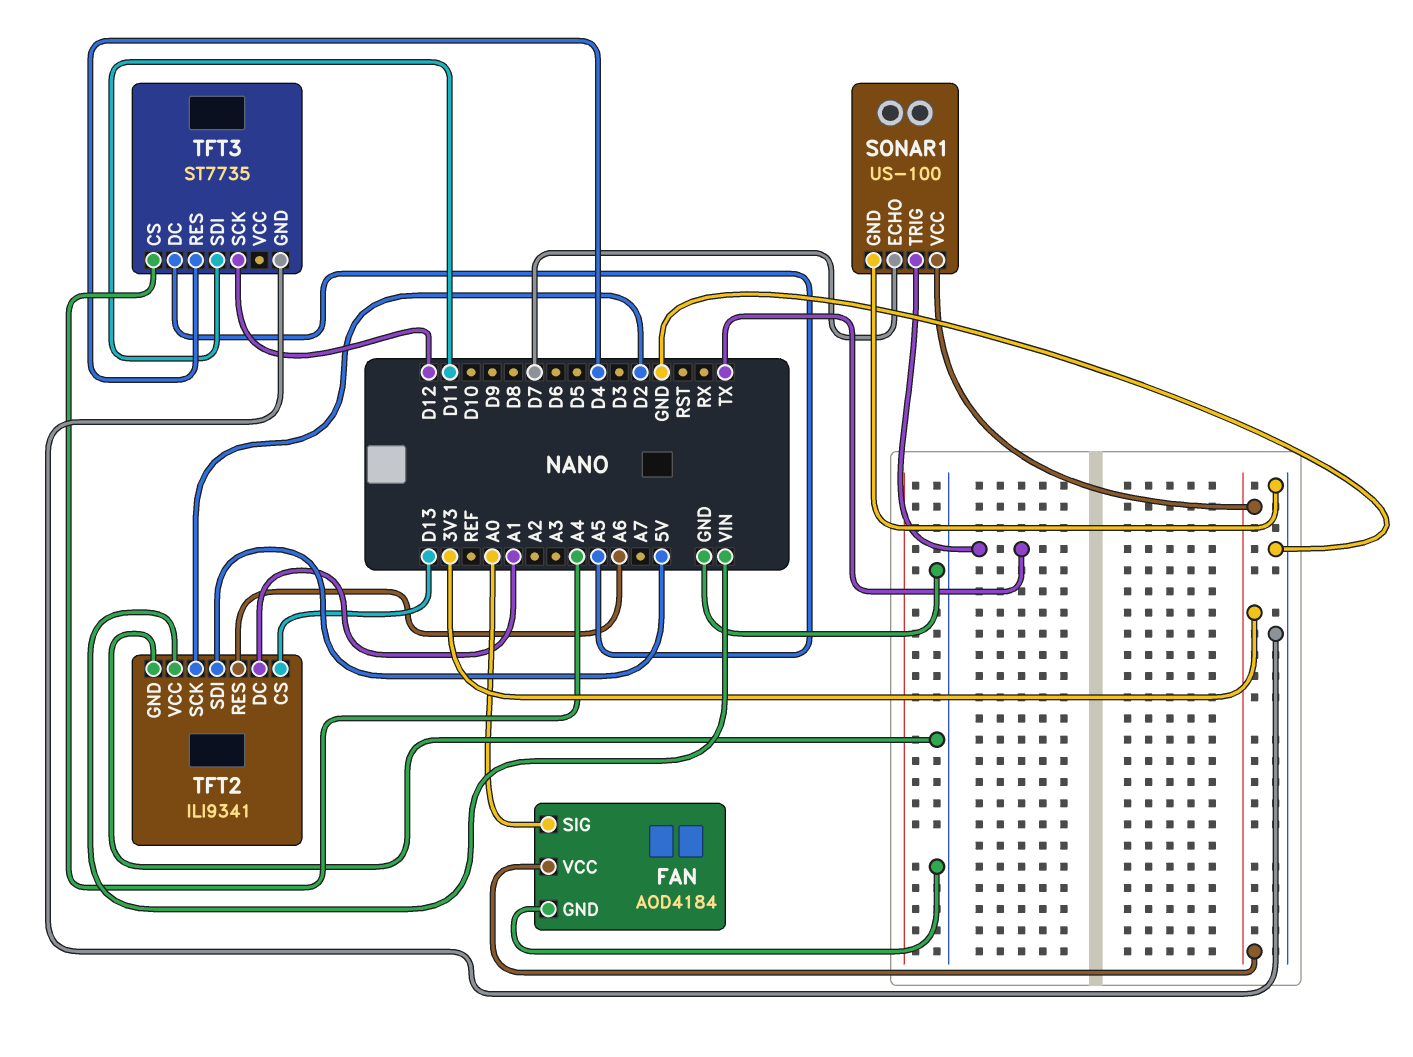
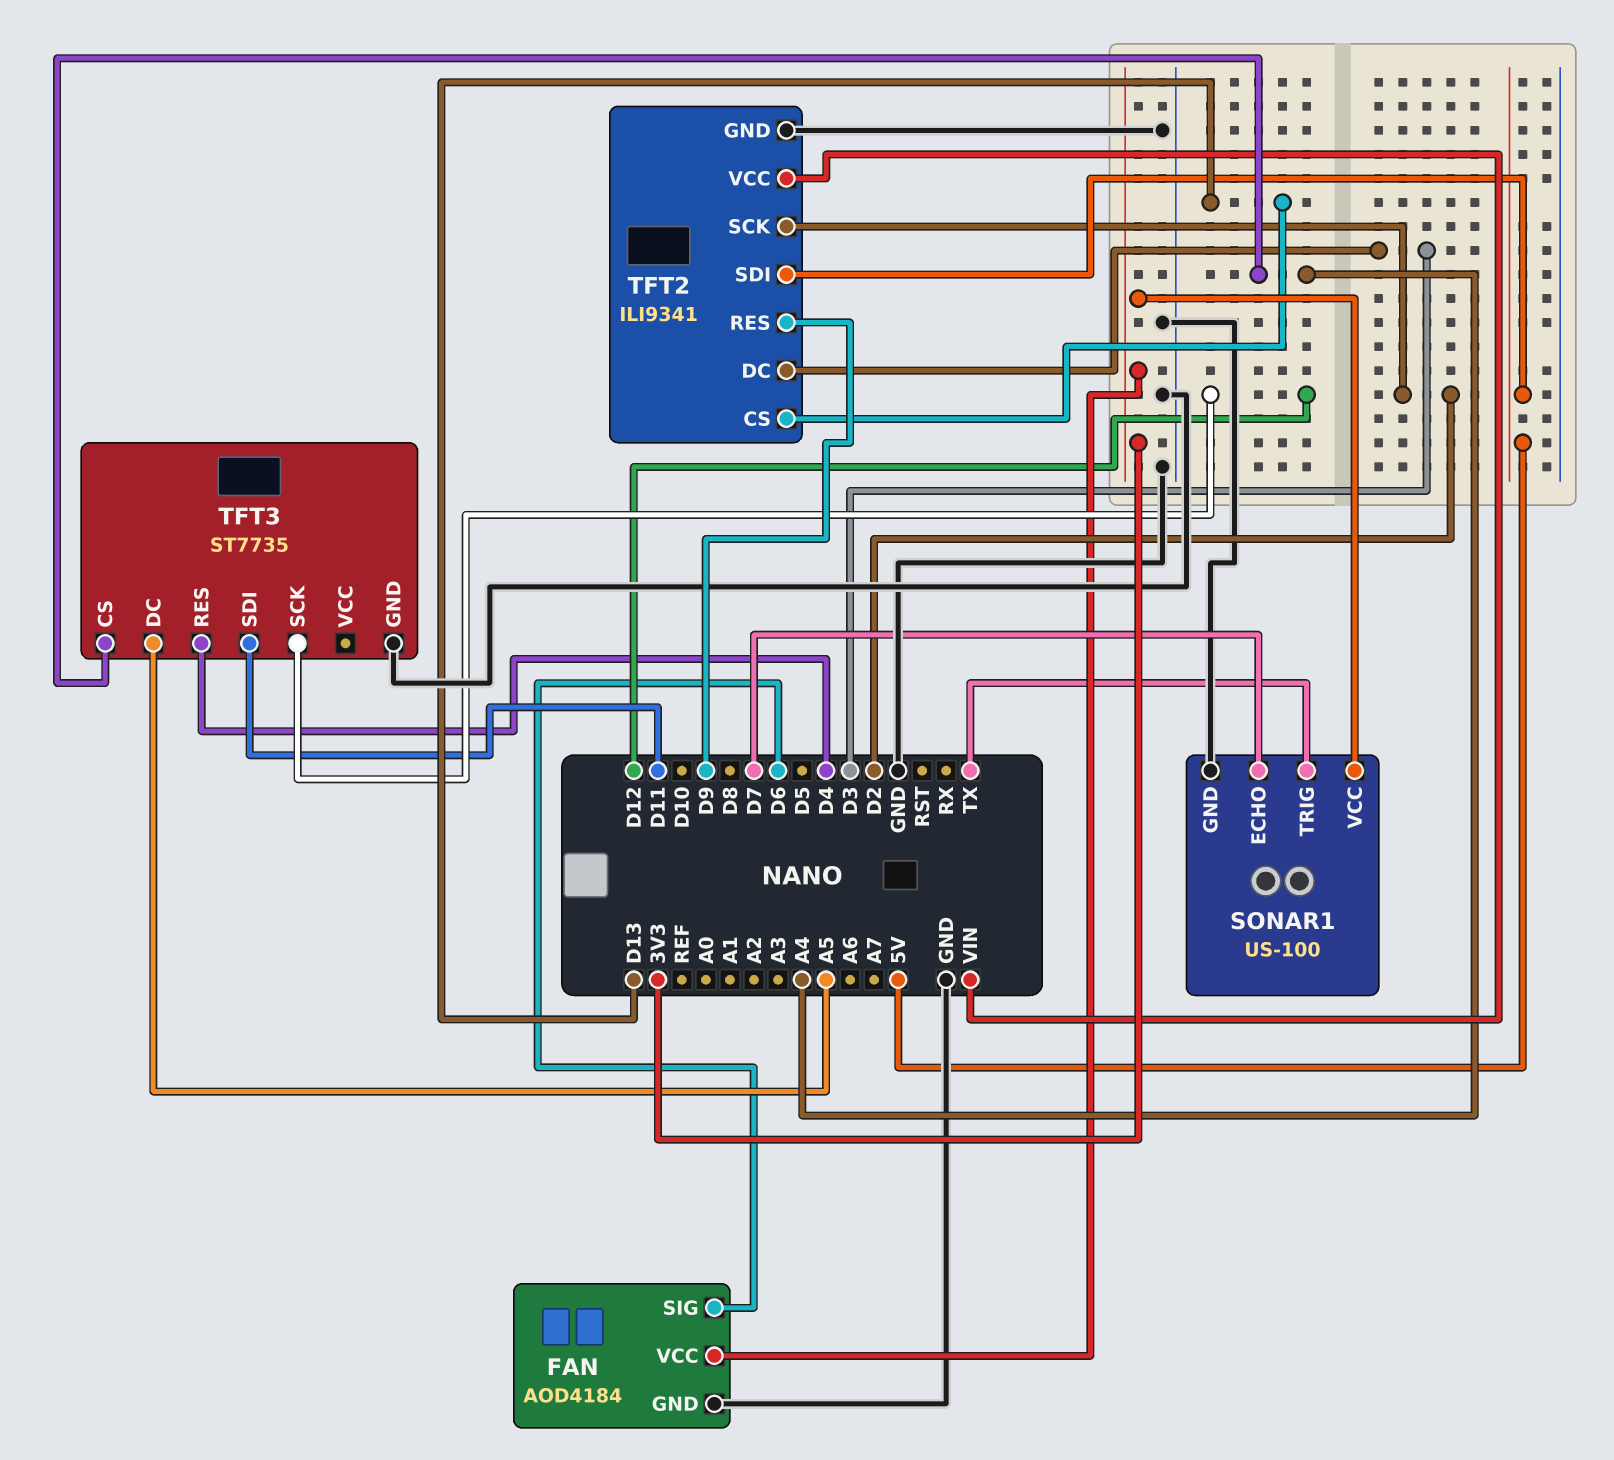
FAN pin SIG: A0 -> D6
TFT2 pin DC: A1 -> D3
TFT2 pin RES: A6 -> D9

